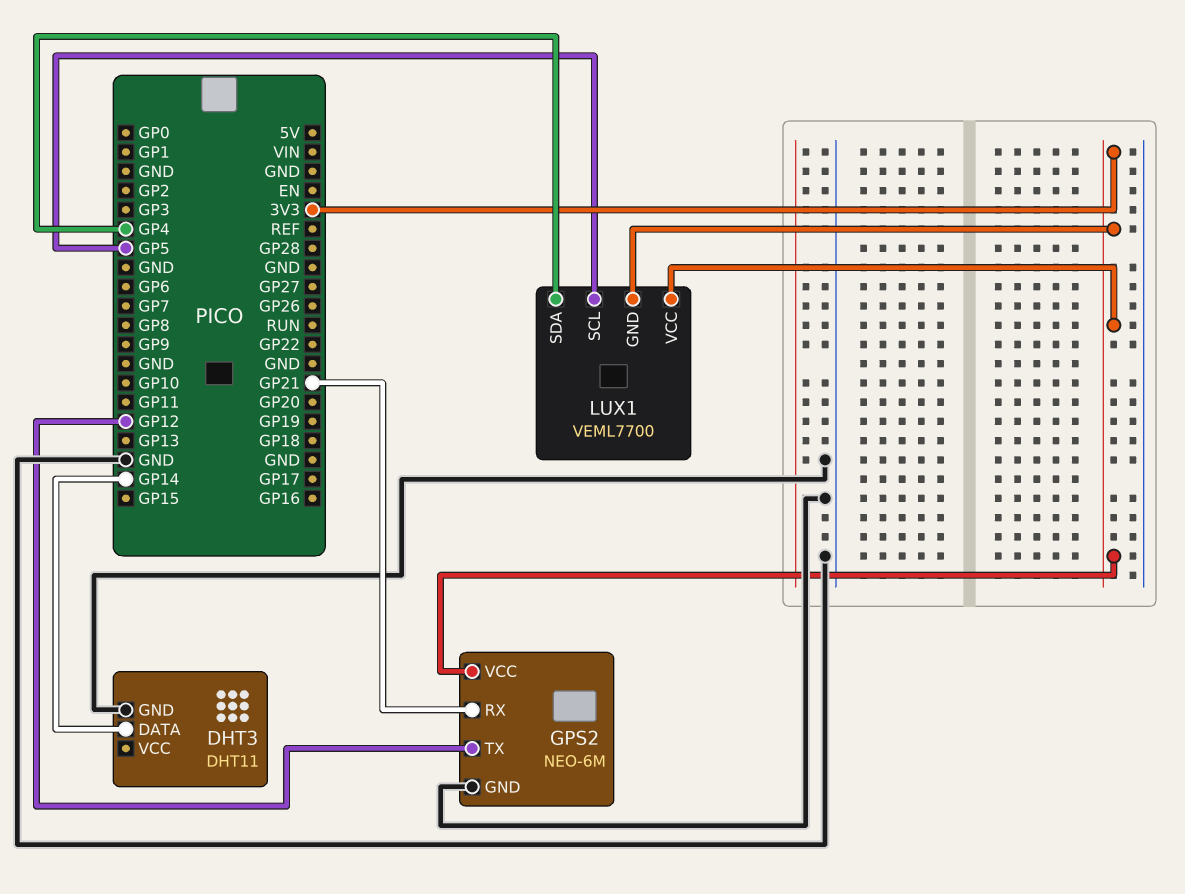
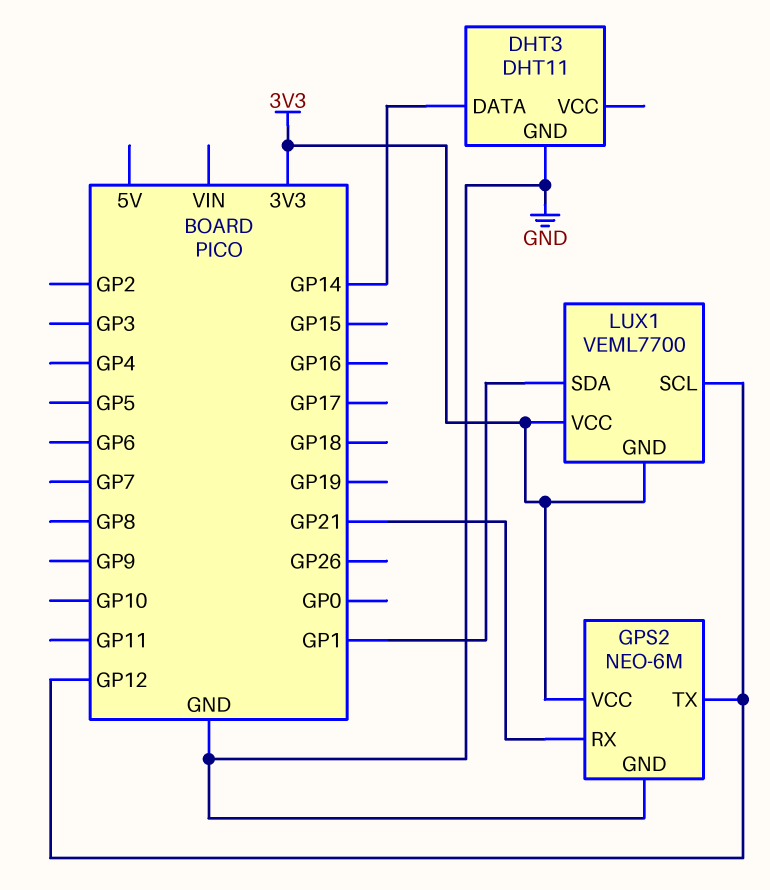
LUX1 pin SCL: GP5 -> GP12
LUX1 pin SDA: GP4 -> GP1

